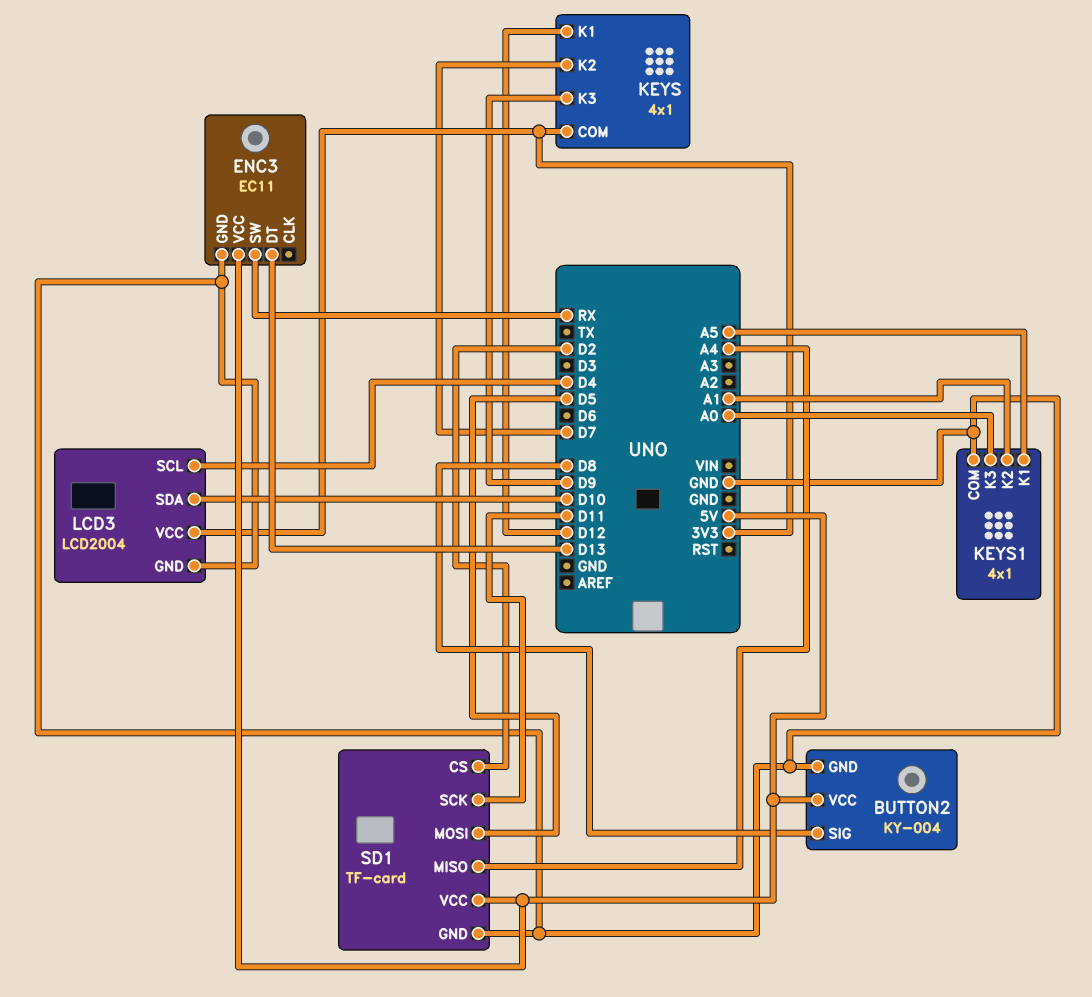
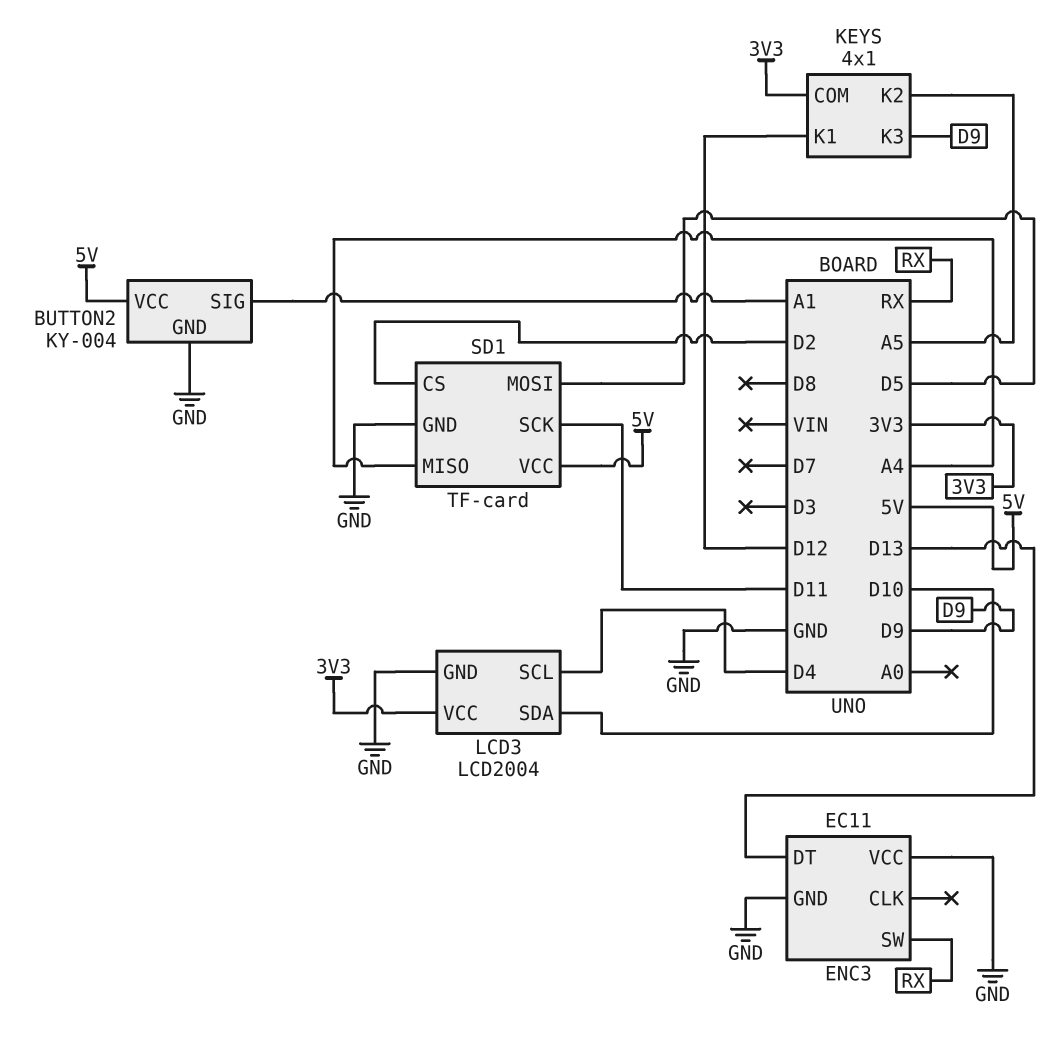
BUTTON2 pin SIG: D8 -> A1
ENC3 pin VCC: 5V -> GND
KEYS pin K2: D7 -> A5
KEYS1: 4x1 -> none
KEYS1 pin COM: GND -> none
KEYS1 pin K1: A5 -> none
KEYS1 pin K2: A1 -> none
KEYS1 pin K3: A0 -> none

